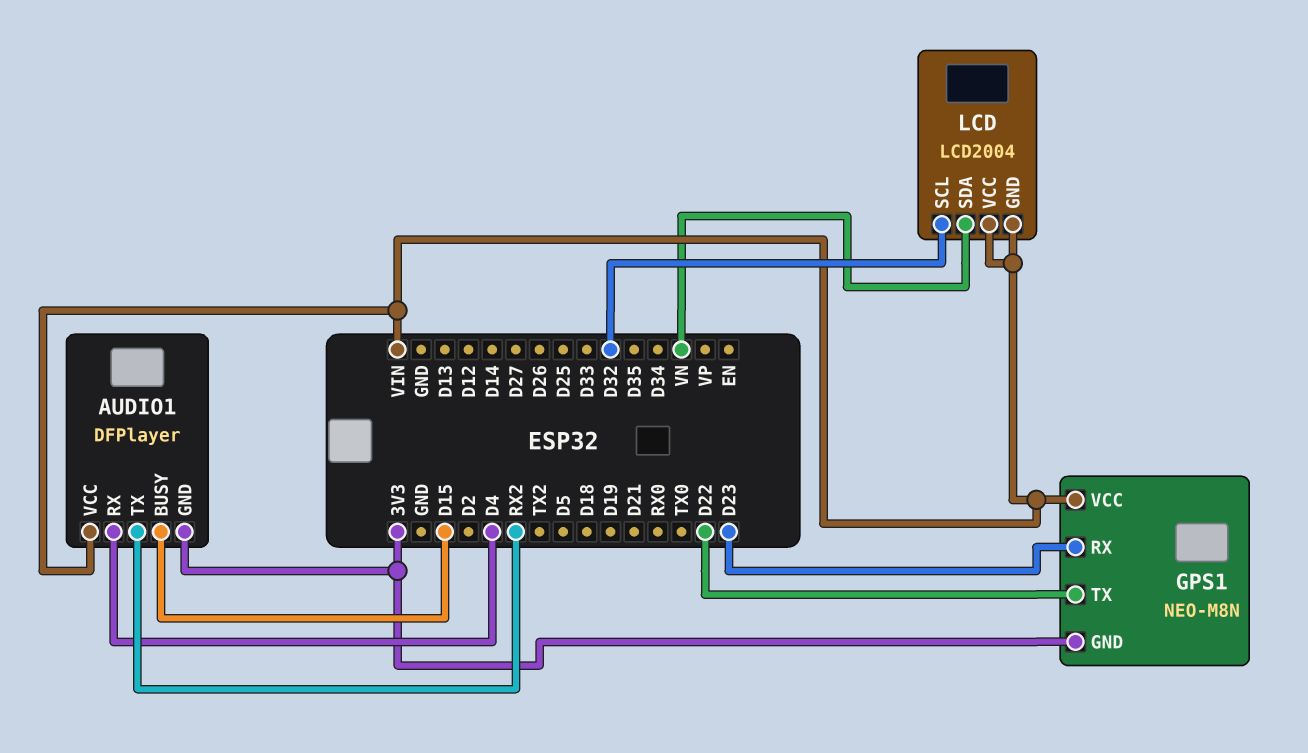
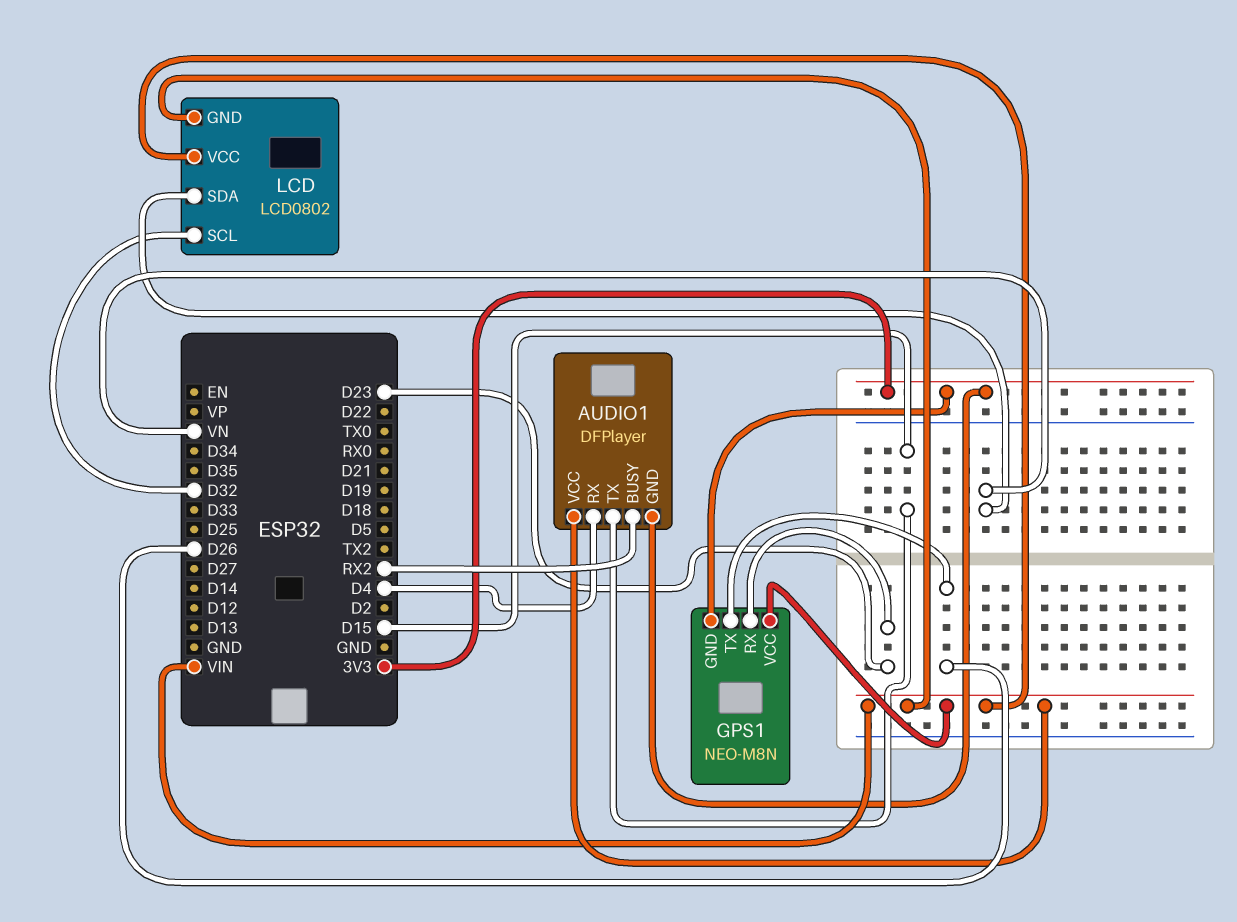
AUDIO1 pin BUSY: D15 -> RX2
AUDIO1 pin TX: RX2 -> D15
GPS1 pin TX: D22 -> D26
LCD: LCD2004 -> LCD0802

